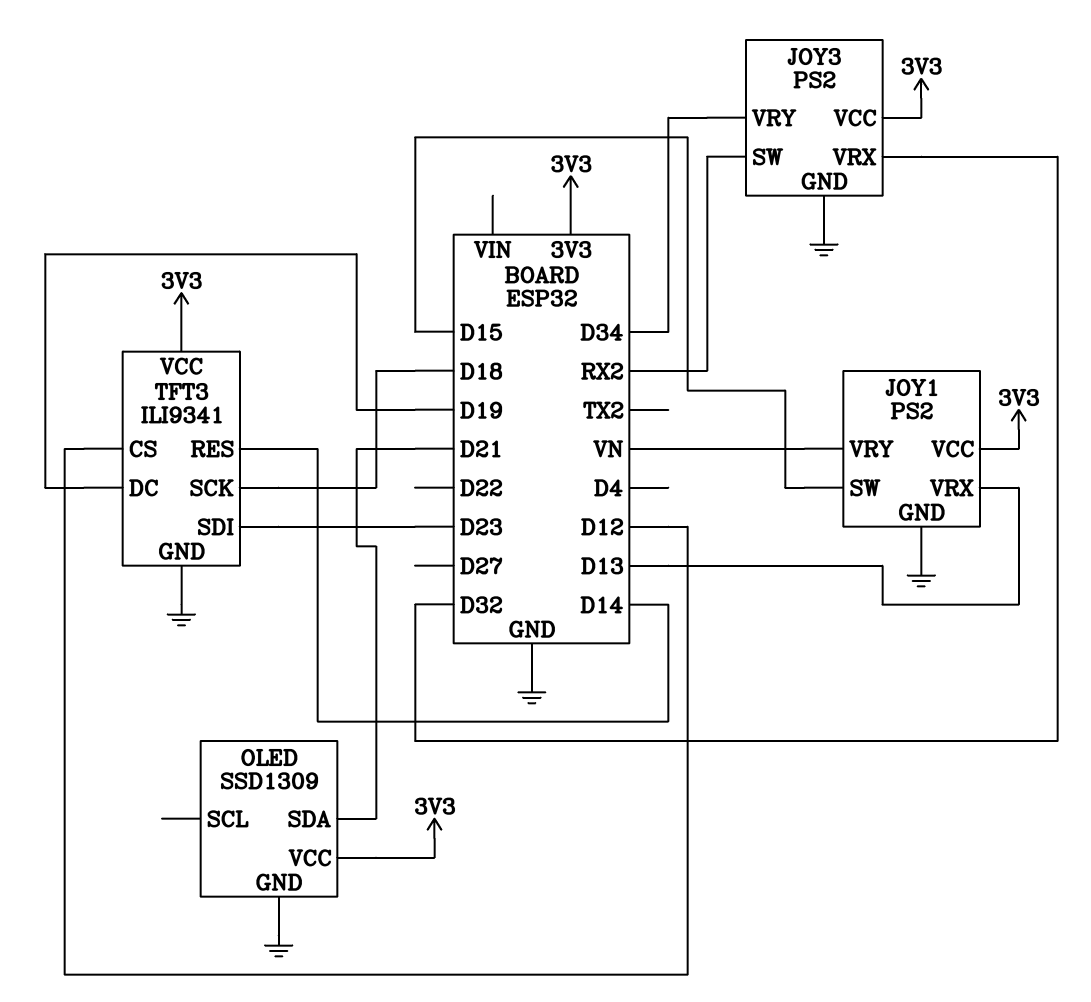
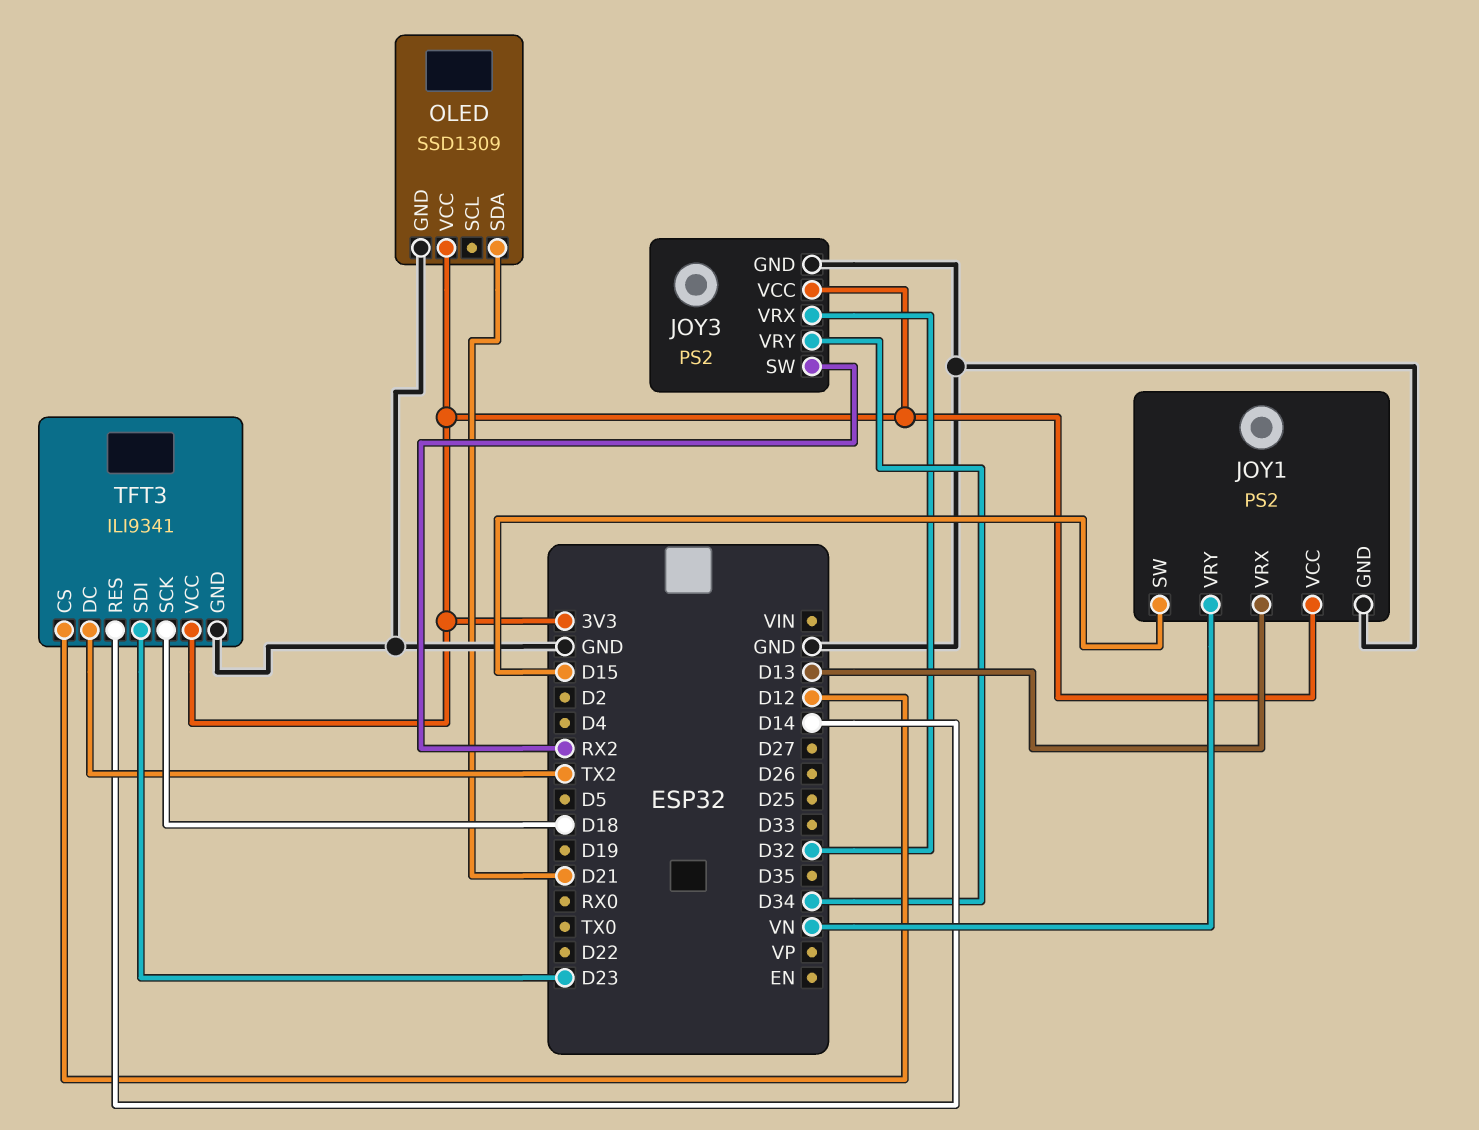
TFT3 pin DC: D19 -> TX2

